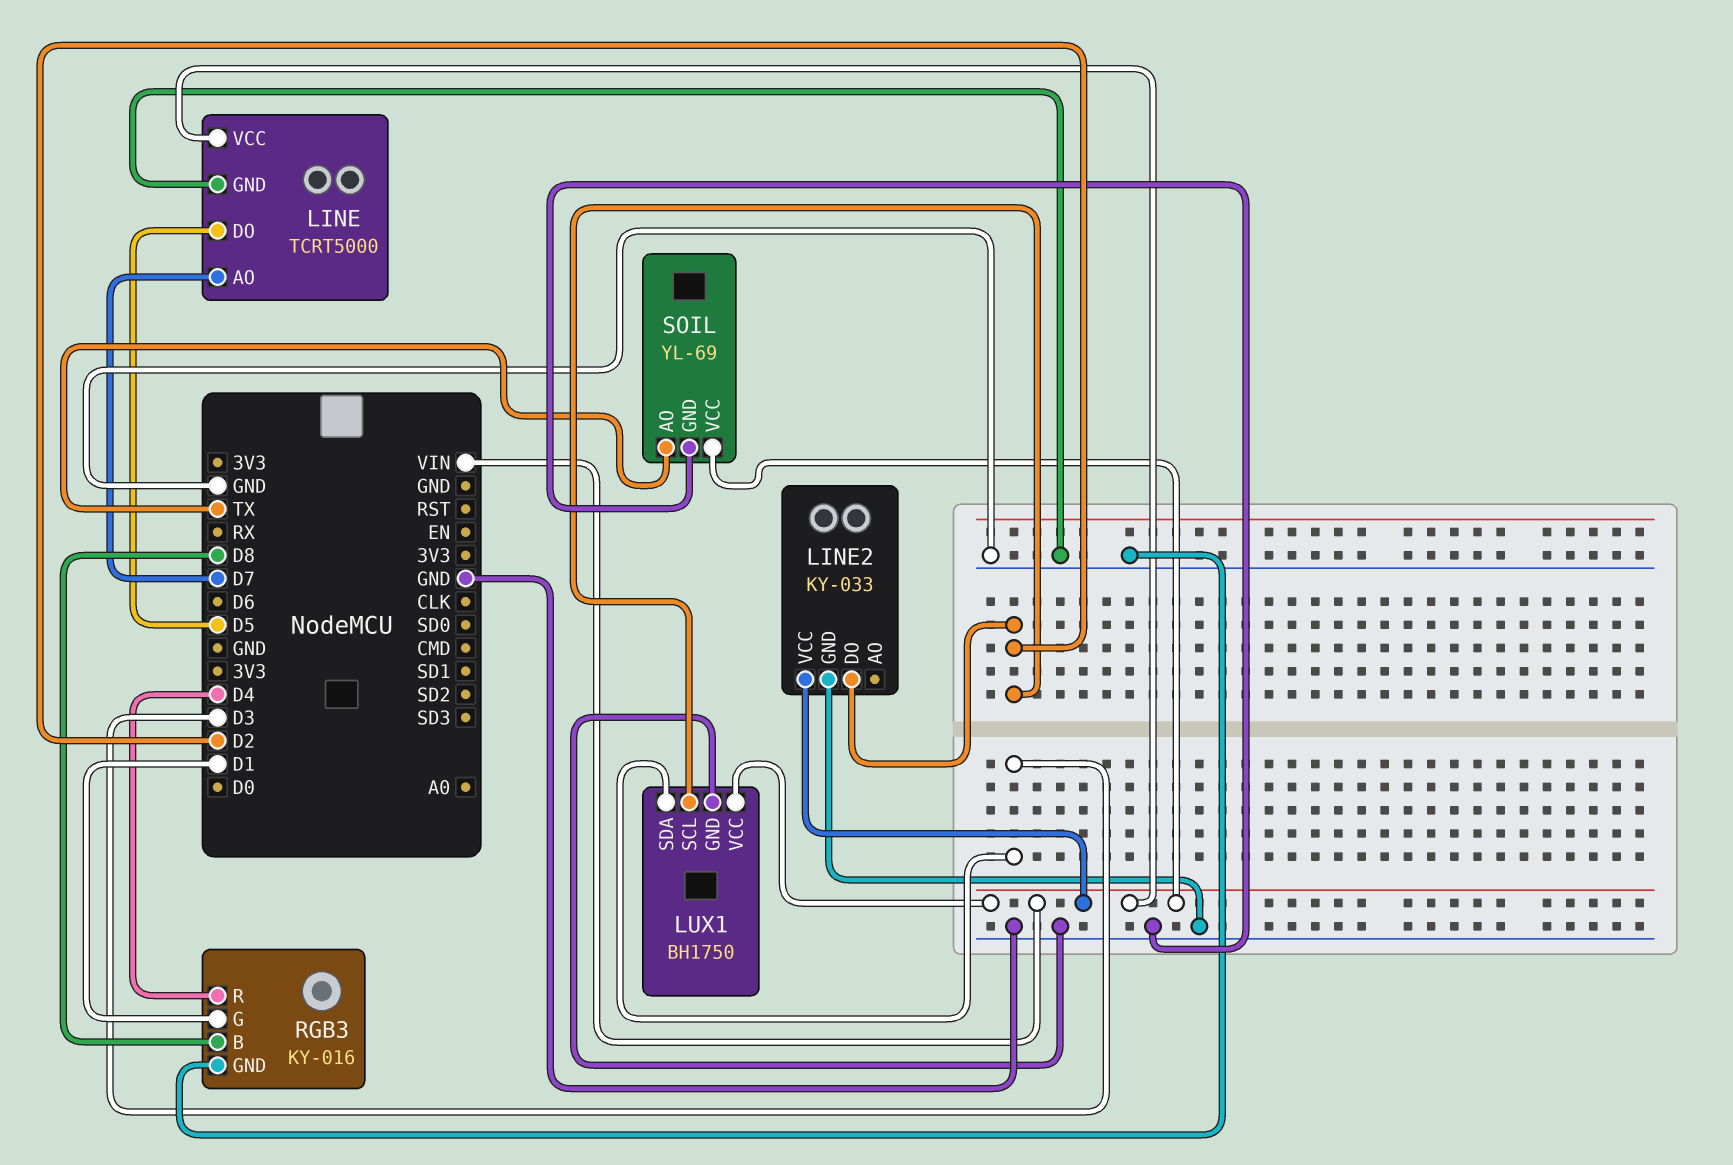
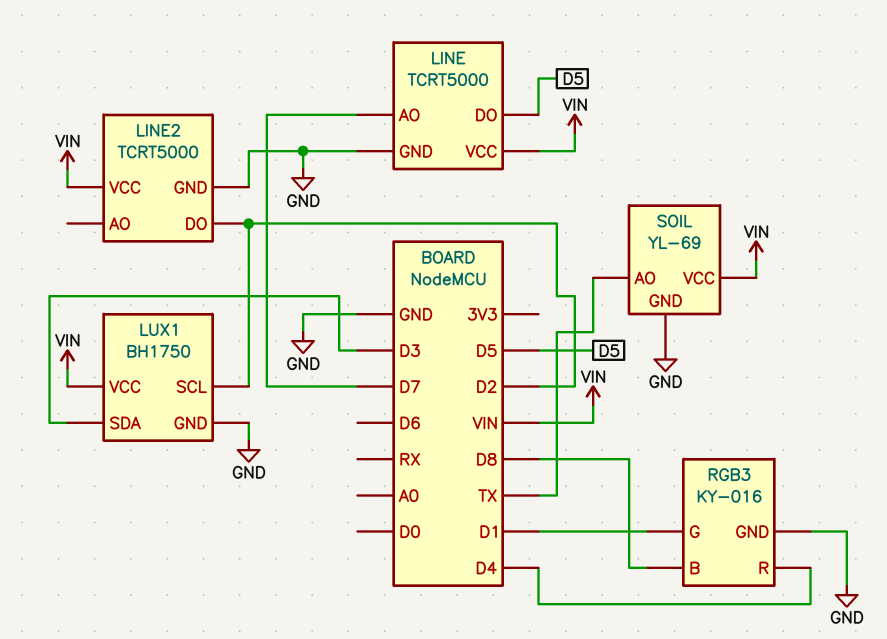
LINE2: KY-033 -> TCRT5000

